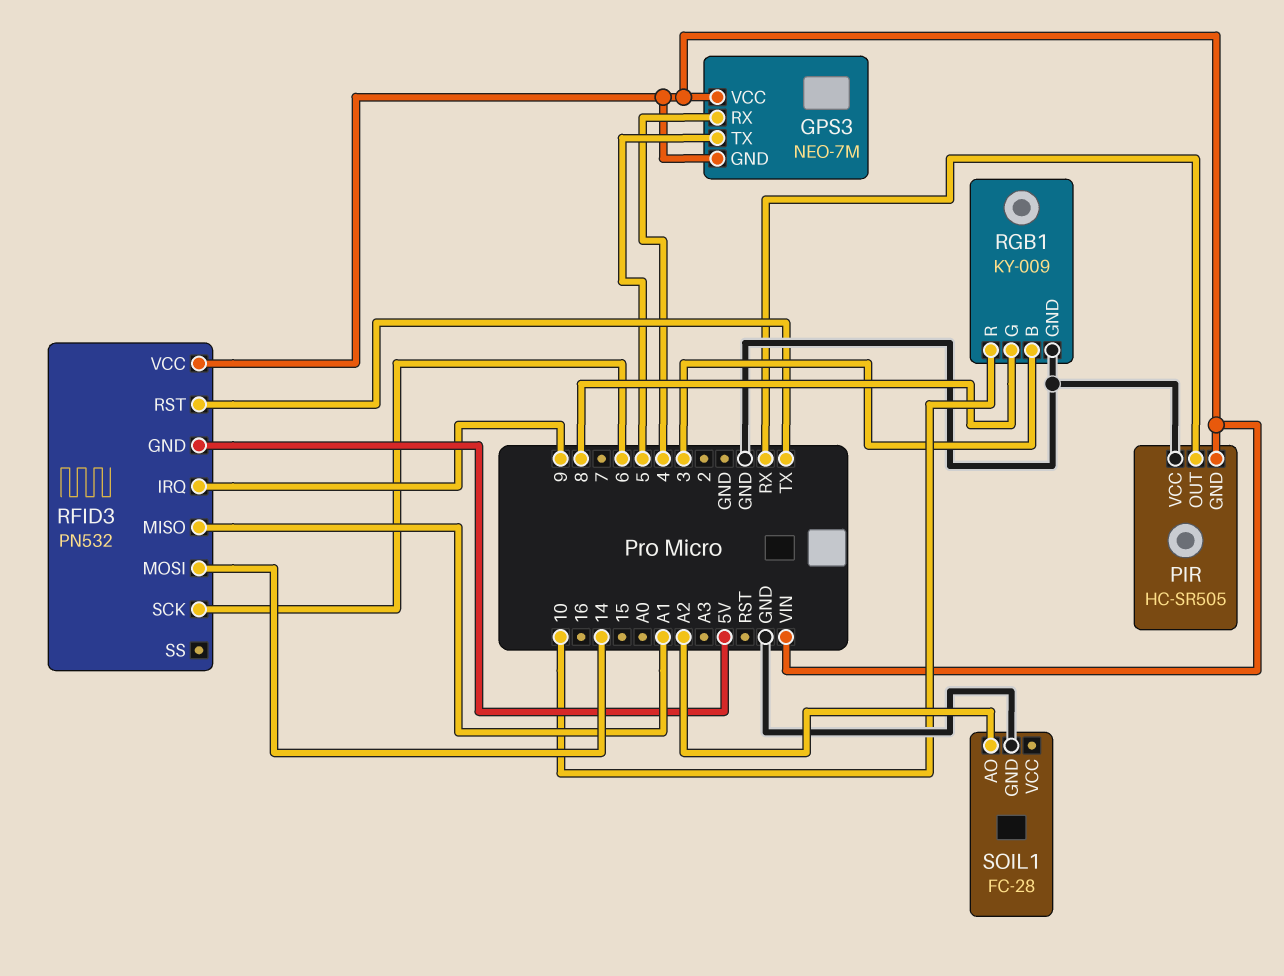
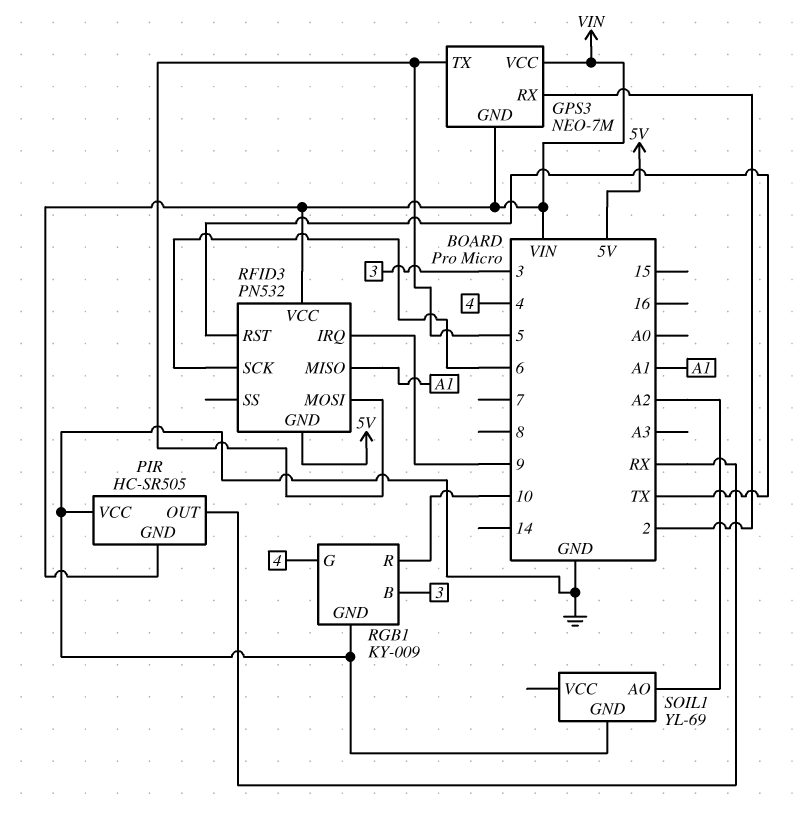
GPS3 pin RX: 4 -> 2
RFID3 pin MOSI: 14 -> 5
RGB1 pin G: 8 -> 4
SOIL1: FC-28 -> YL-69

